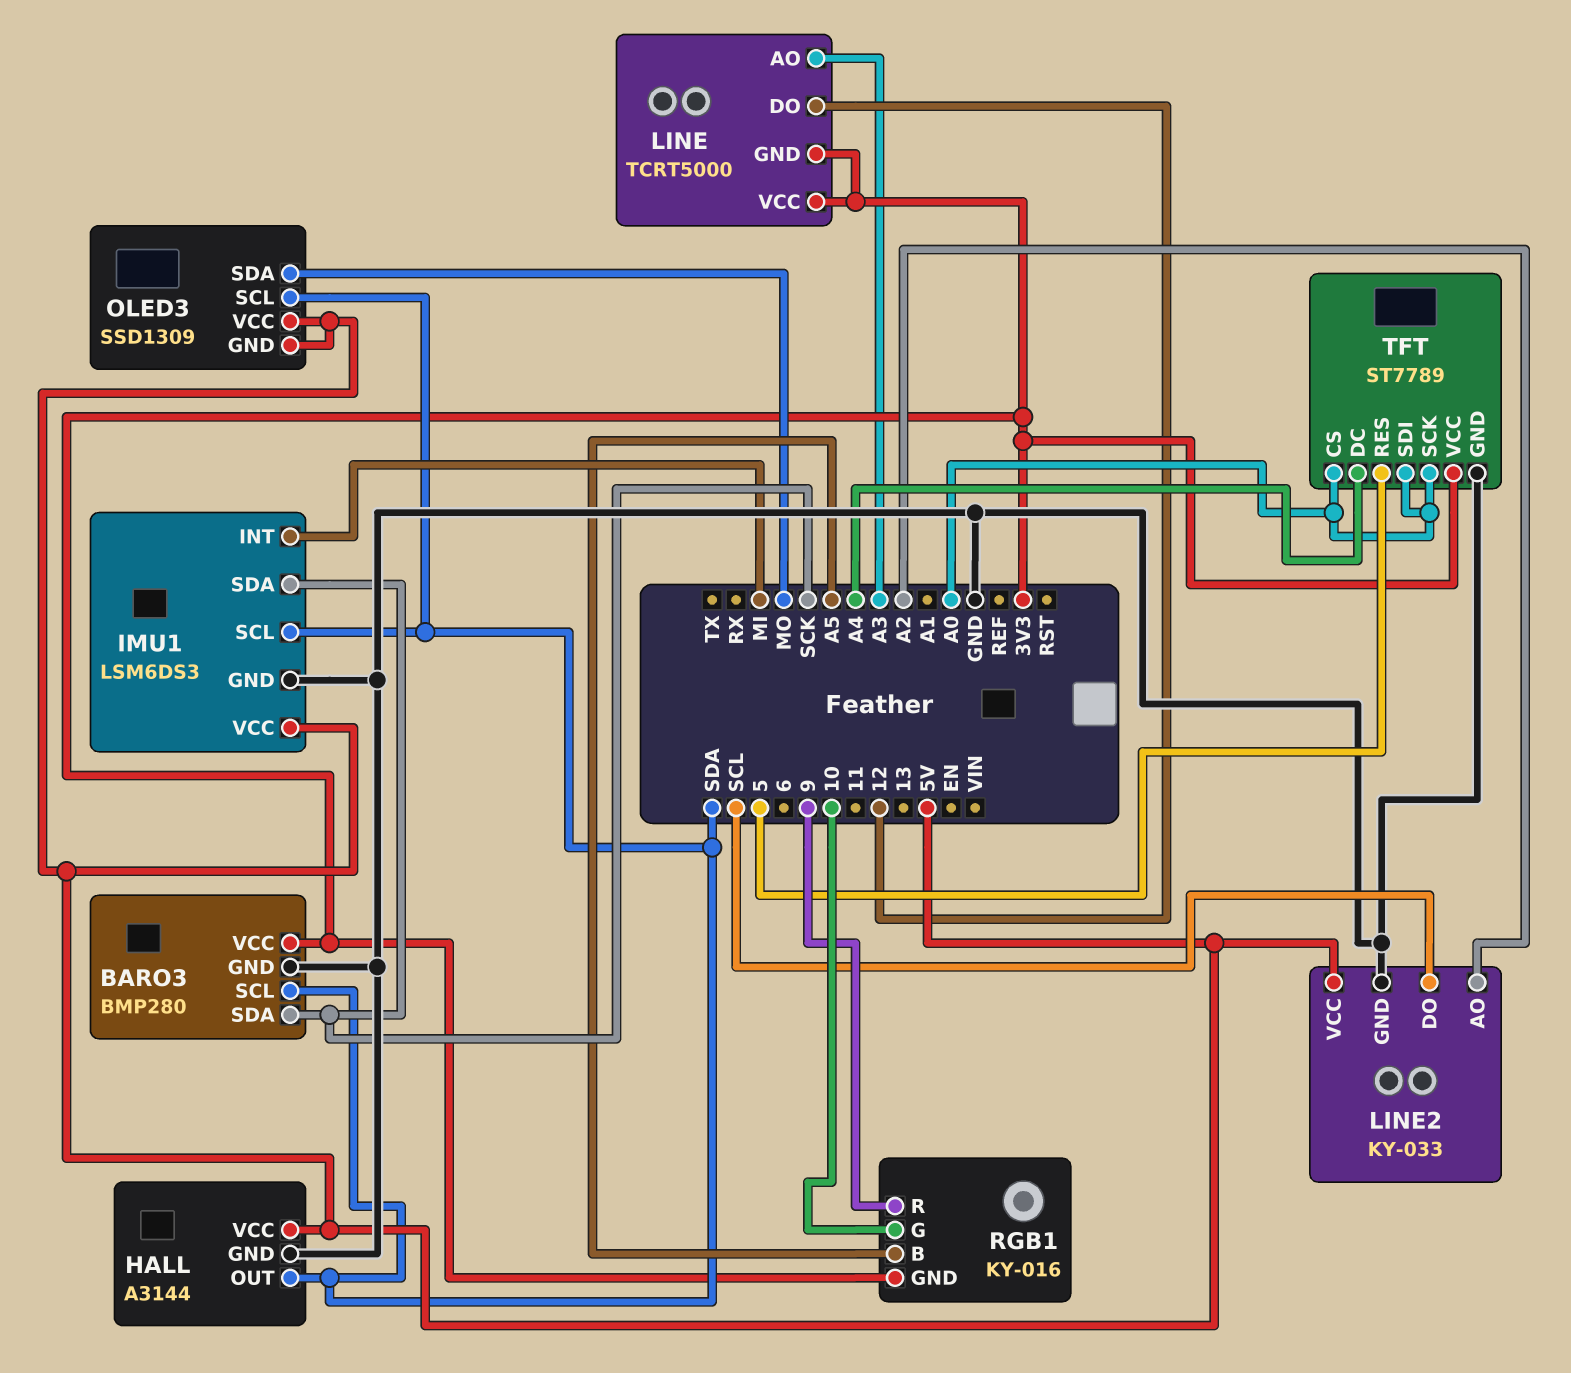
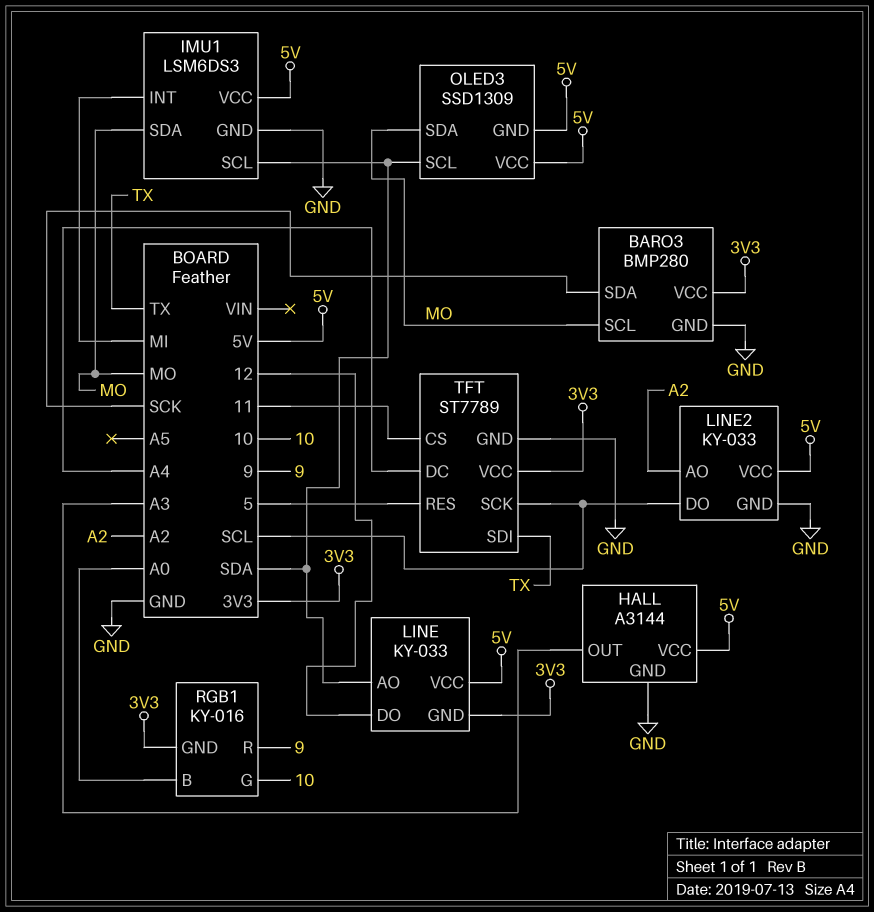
BARO3 pin SCL: SDA -> MO
HALL pin OUT: SDA -> A3
IMU1 pin SDA: SCK -> MO
LINE: TCRT5000 -> KY-033
LINE pin AO: A3 -> SDA
LINE pin VCC: 3V3 -> 5V
RGB1 pin B: A5 -> A0
TFT pin CS: A0 -> 11
TFT pin SCK: A0 -> SCL
TFT pin SDI: A0 -> TX

